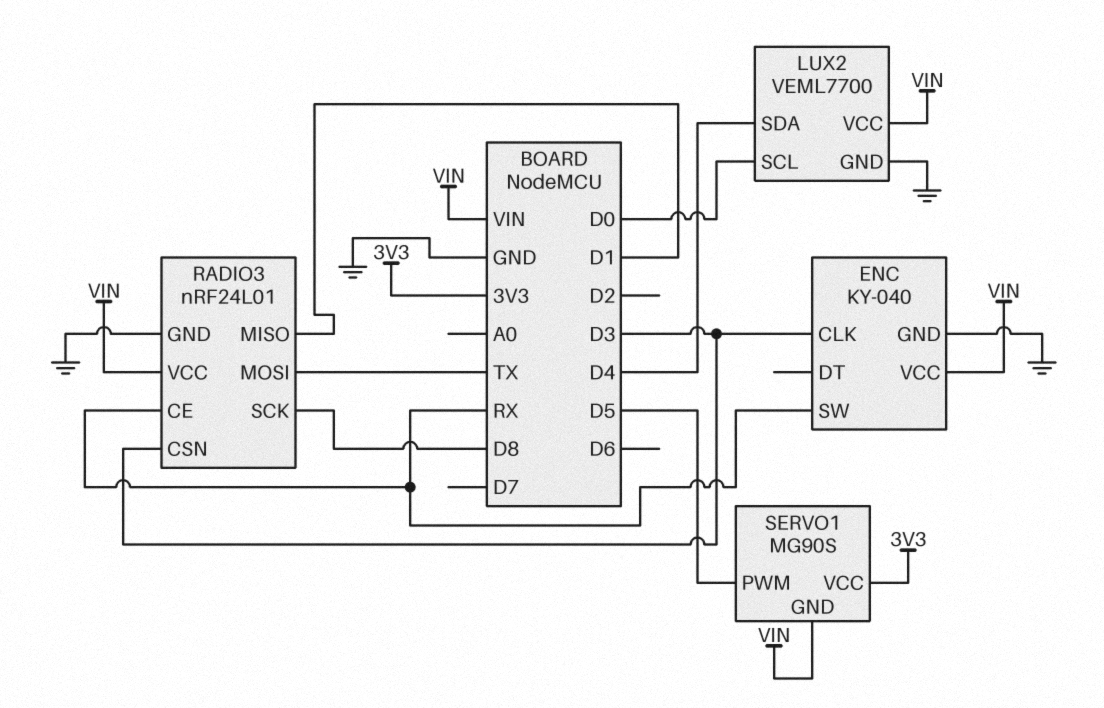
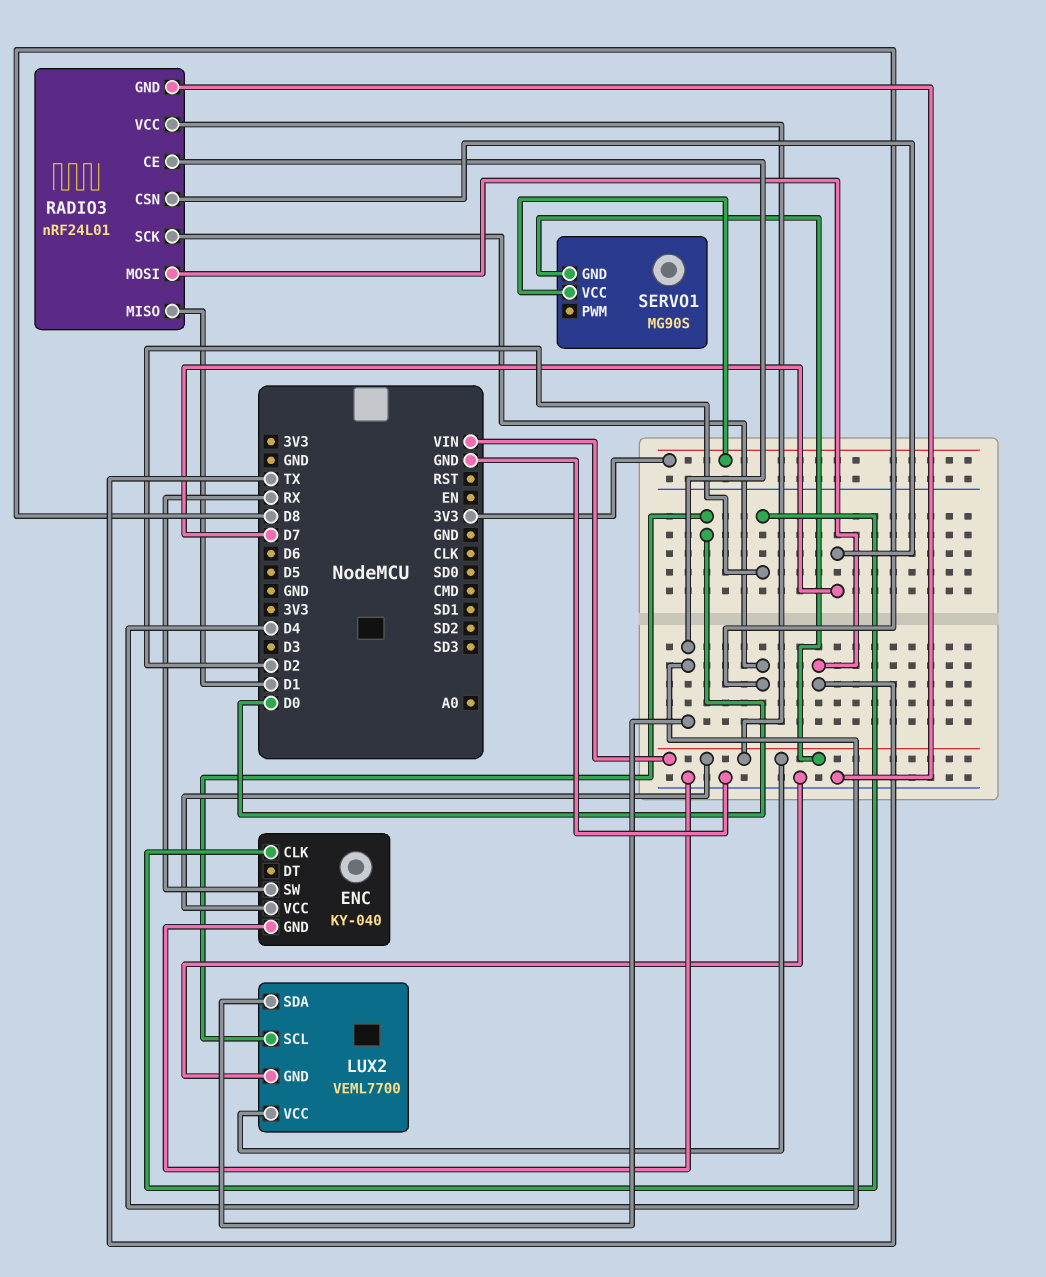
ENC pin CLK: D3 -> D2
RADIO3 pin CE: RX -> D4
RADIO3 pin CSN: D3 -> D7
SERVO1 pin PWM: D5 -> none

